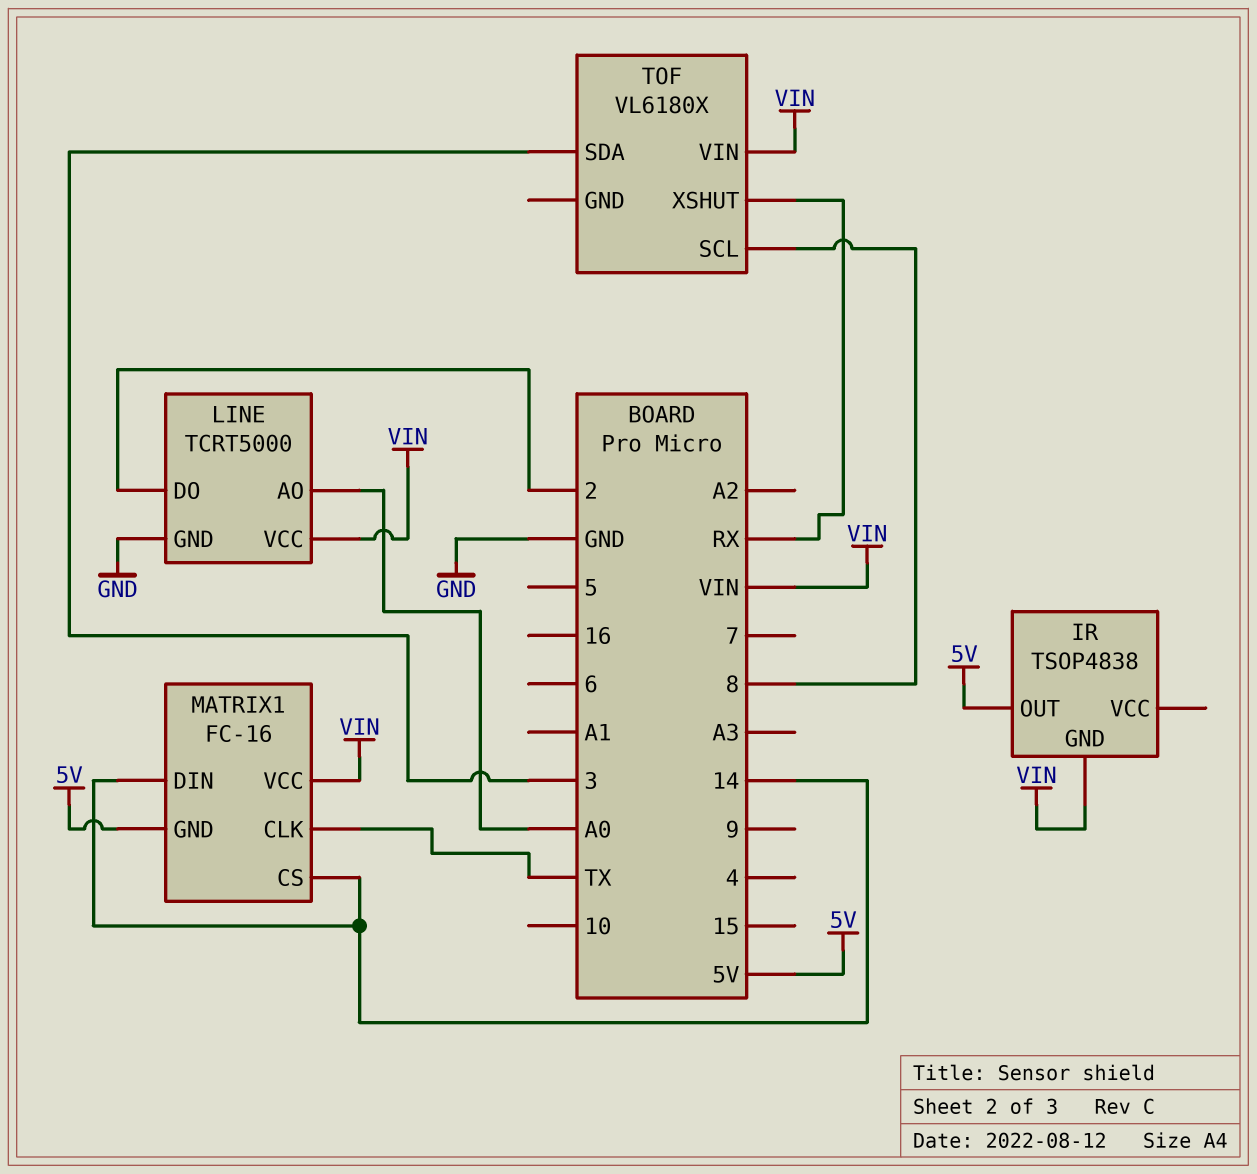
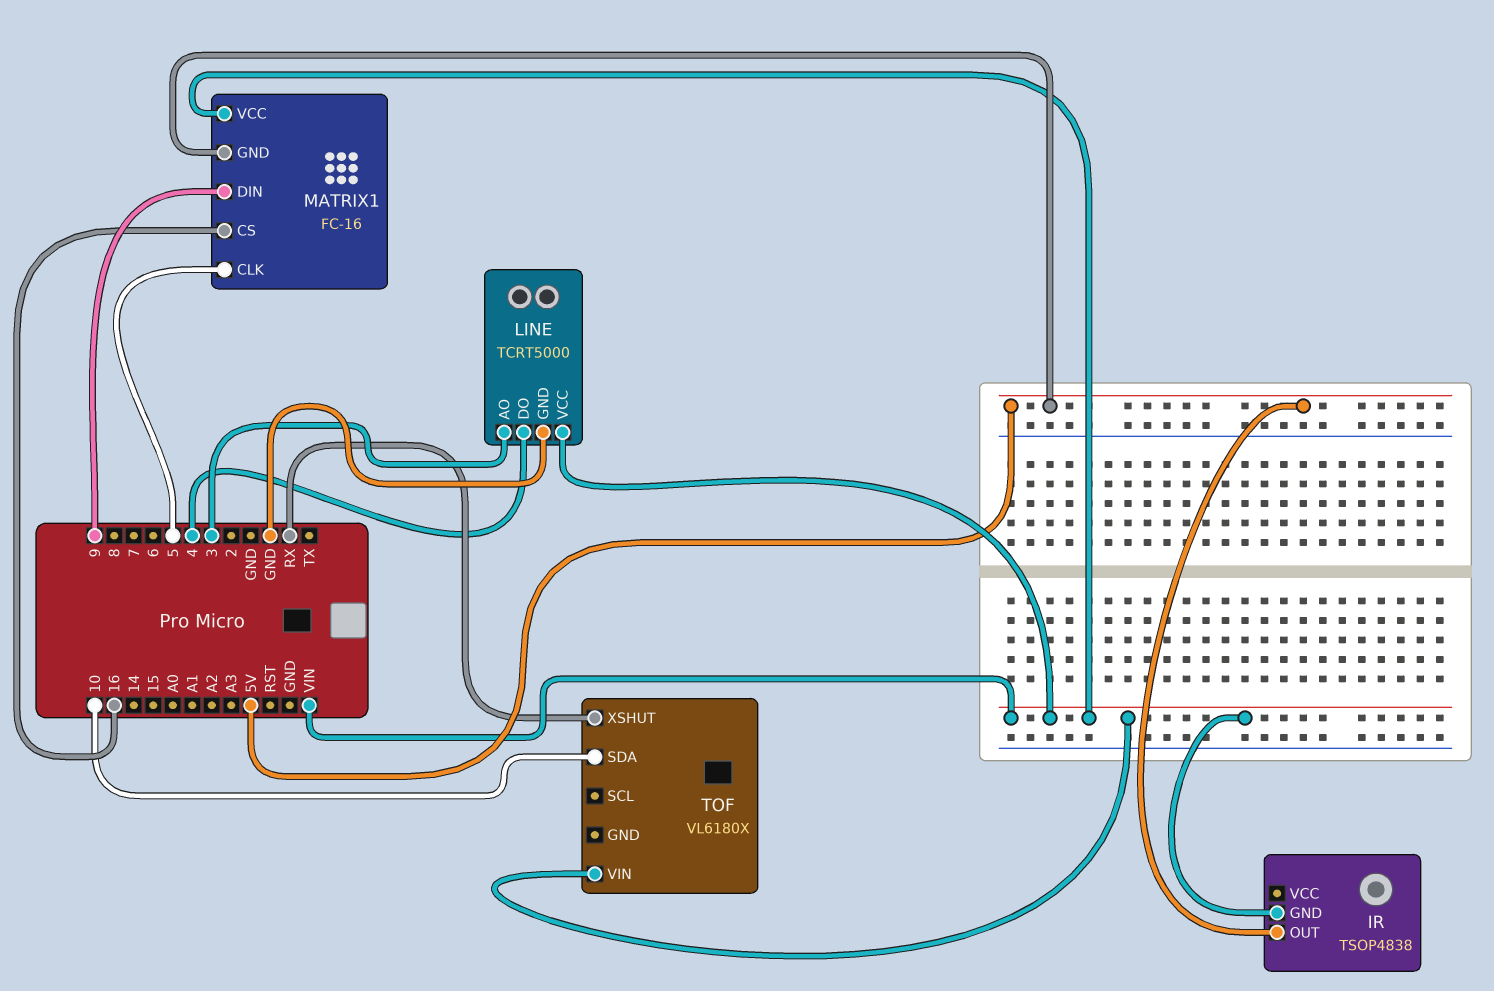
LINE pin AO: A0 -> 3
LINE pin DO: 2 -> 4
MATRIX1 pin CLK: TX -> 5
MATRIX1 pin CS: 14 -> 16
MATRIX1 pin DIN: 14 -> 9
TOF pin SCL: 8 -> none
TOF pin SDA: 3 -> 10

